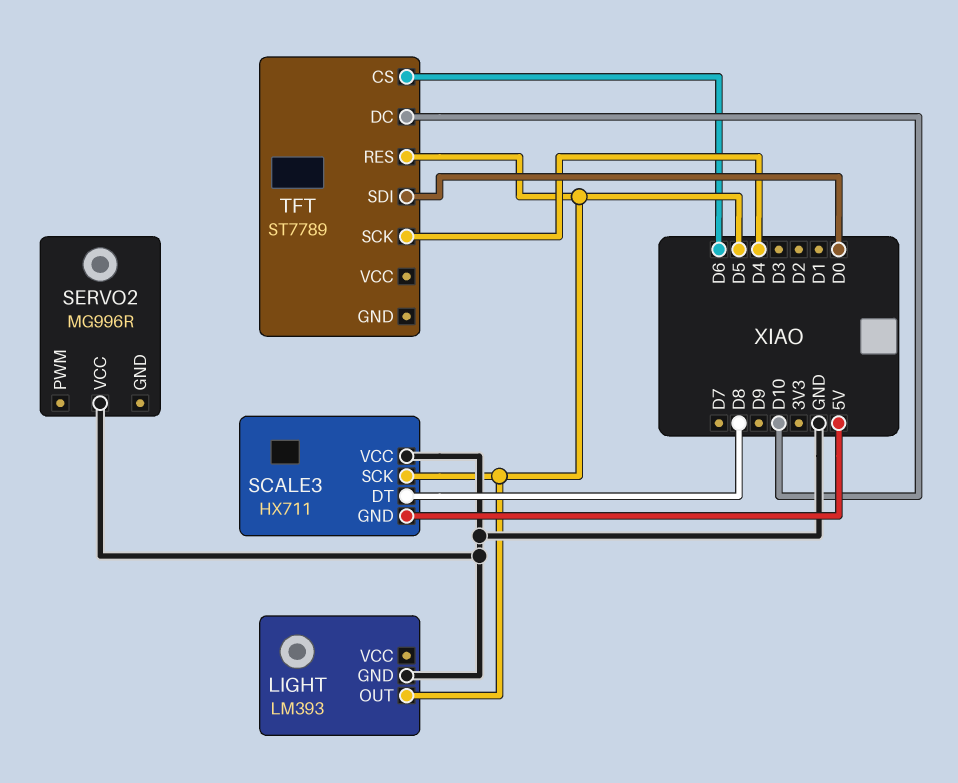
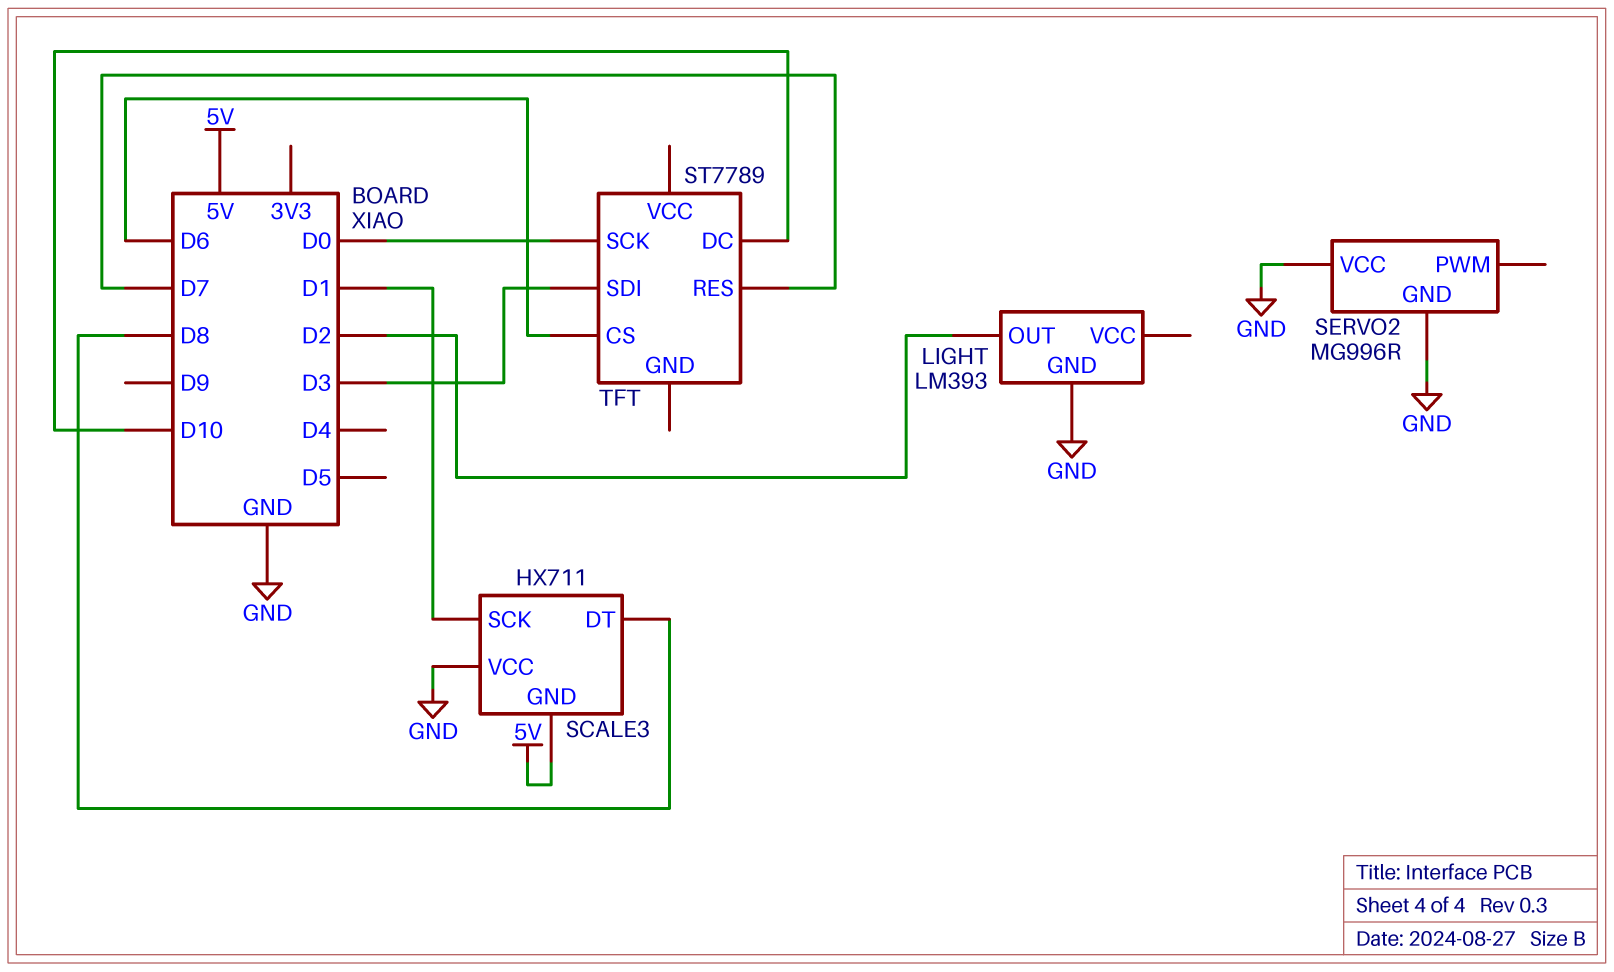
LIGHT pin OUT: D5 -> D2
SCALE3 pin SCK: D5 -> D1
SERVO2 pin GND: none -> GND
TFT pin RES: D5 -> D7
TFT pin SCK: D4 -> D0
TFT pin SDI: D0 -> D3

